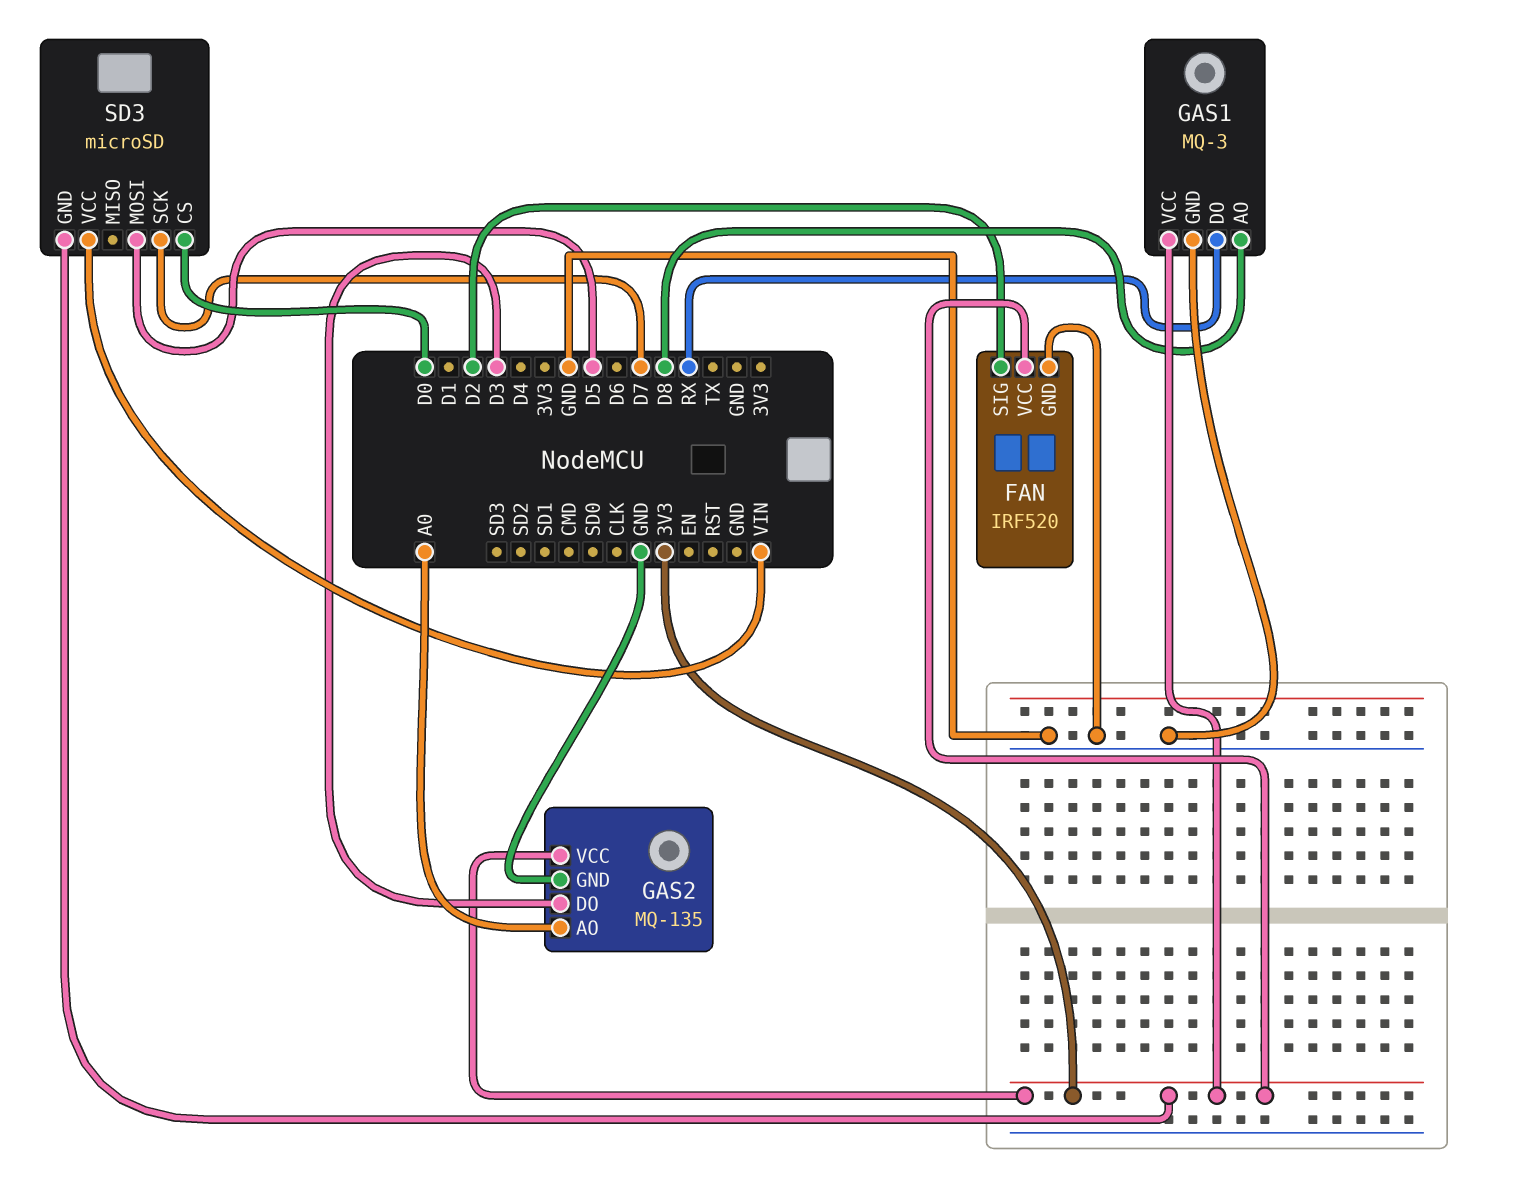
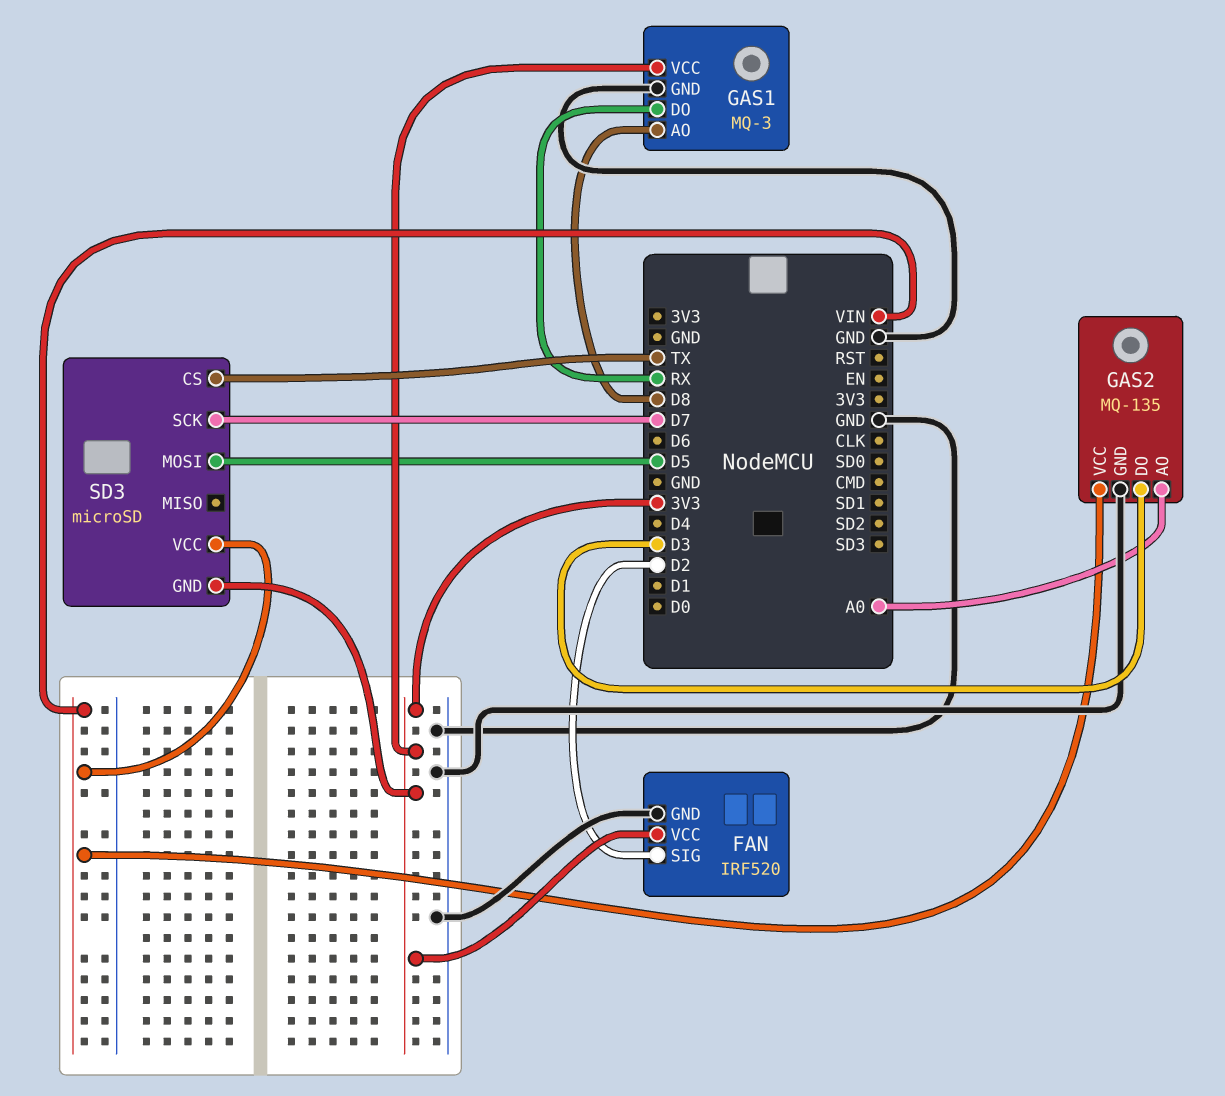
GAS2 pin VCC: 3V3 -> VIN
SD3 pin CS: D0 -> TX

